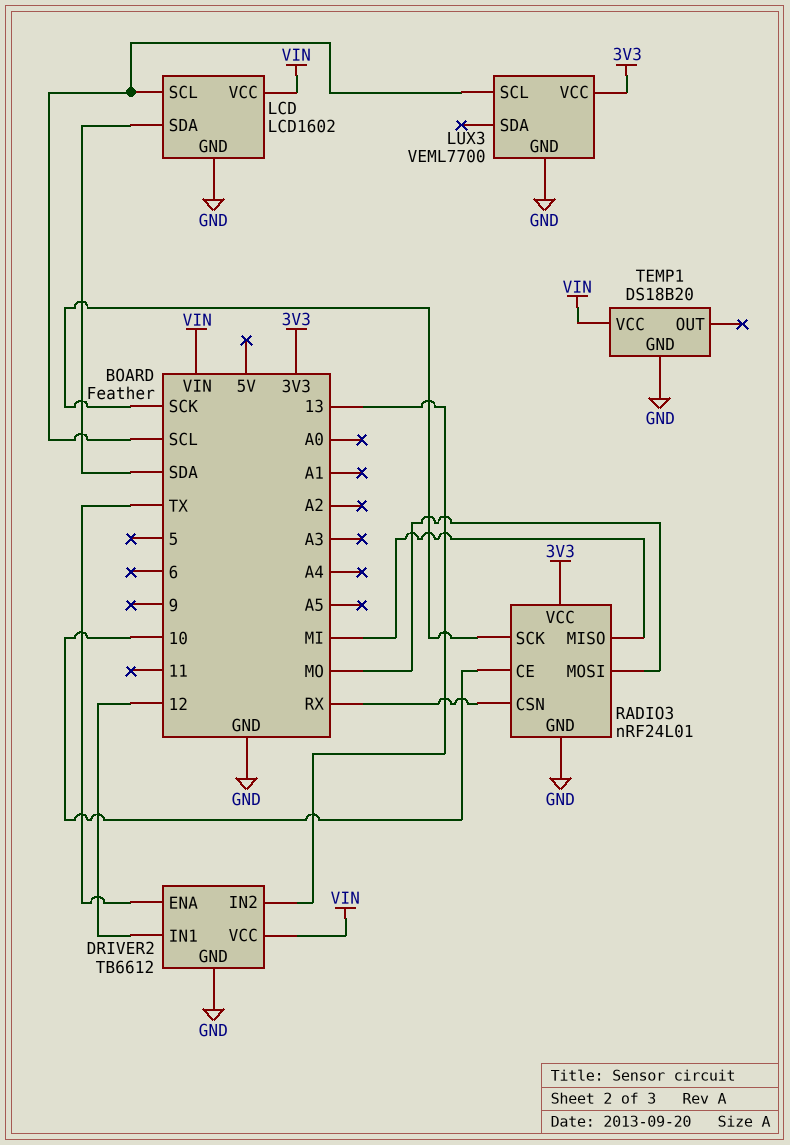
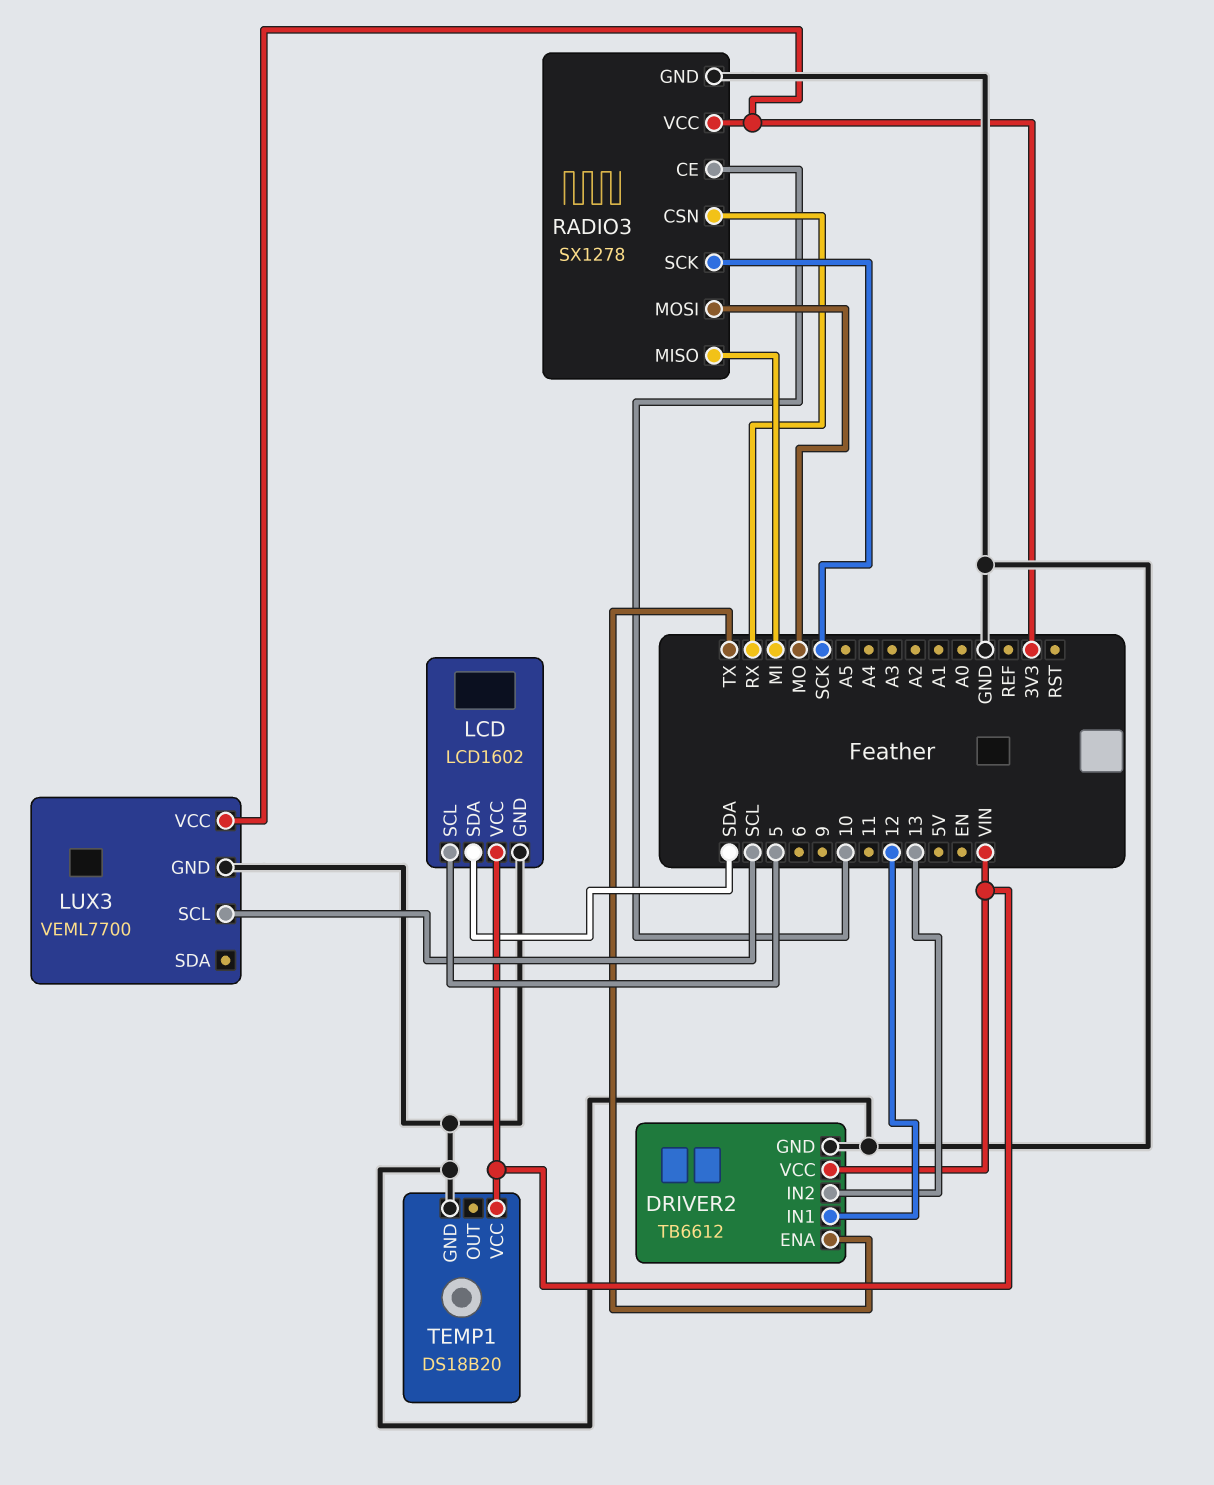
LCD pin SCL: SCL -> 5
RADIO3: nRF24L01 -> SX1278

